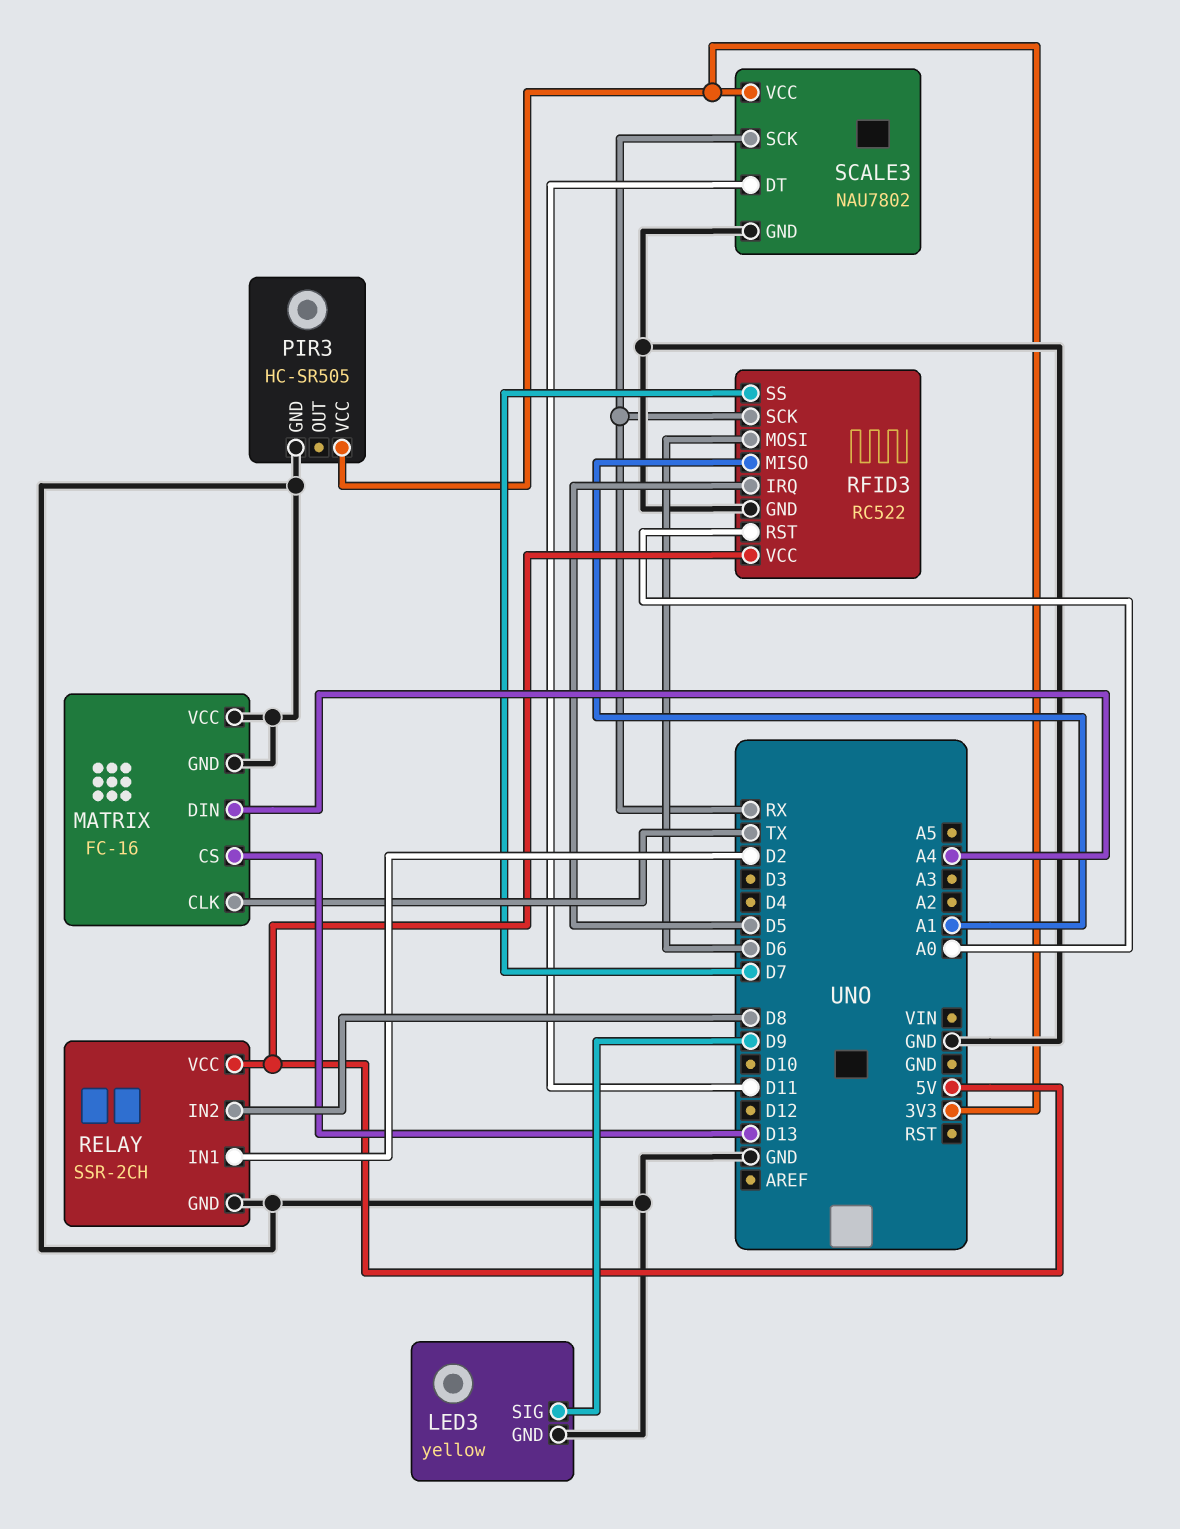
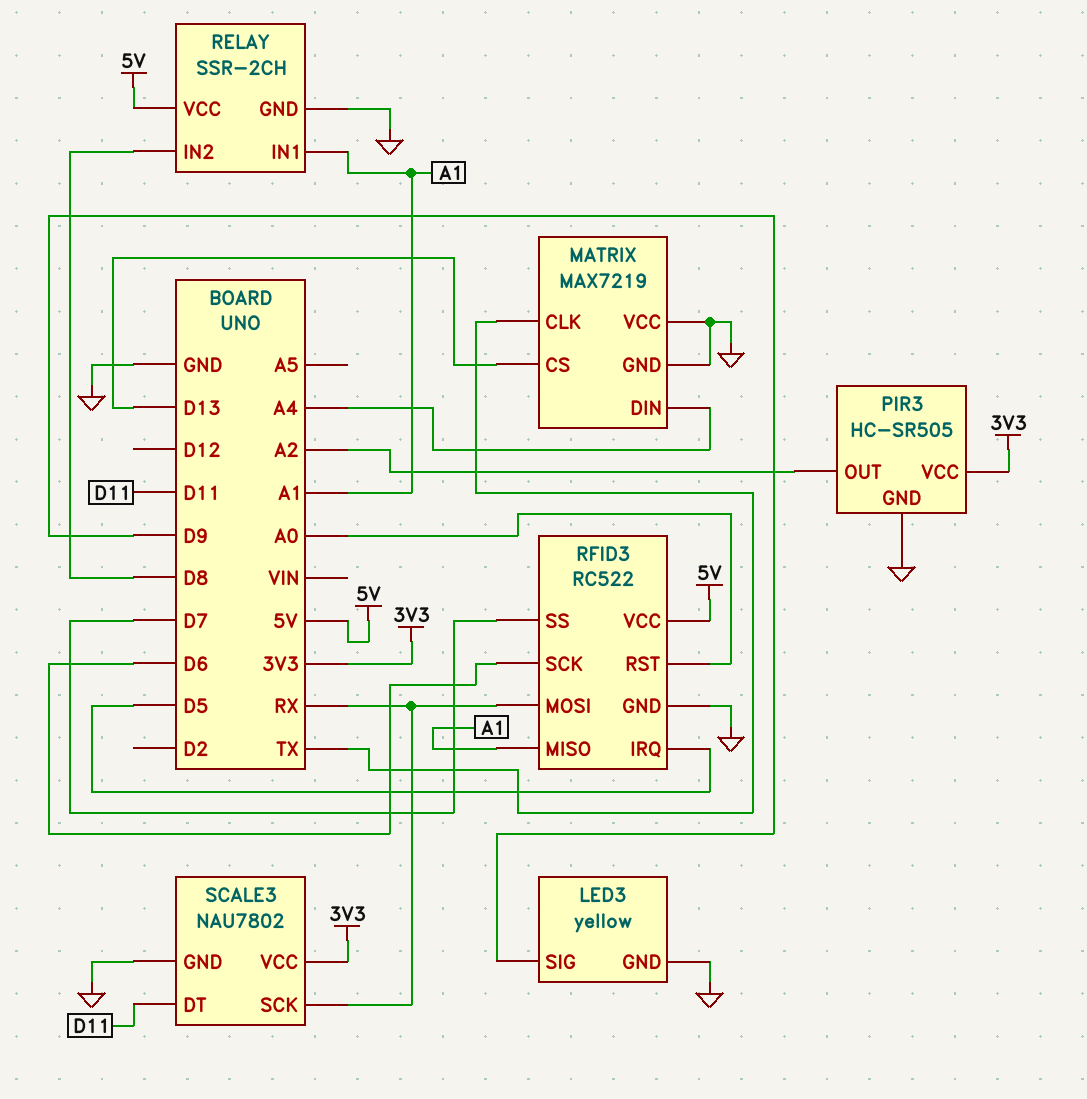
MATRIX: FC-16 -> MAX7219
PIR3 pin OUT: none -> A2
RELAY pin IN1: D2 -> A1
RFID3 pin MOSI: D6 -> RX
RFID3 pin SCK: RX -> D6

